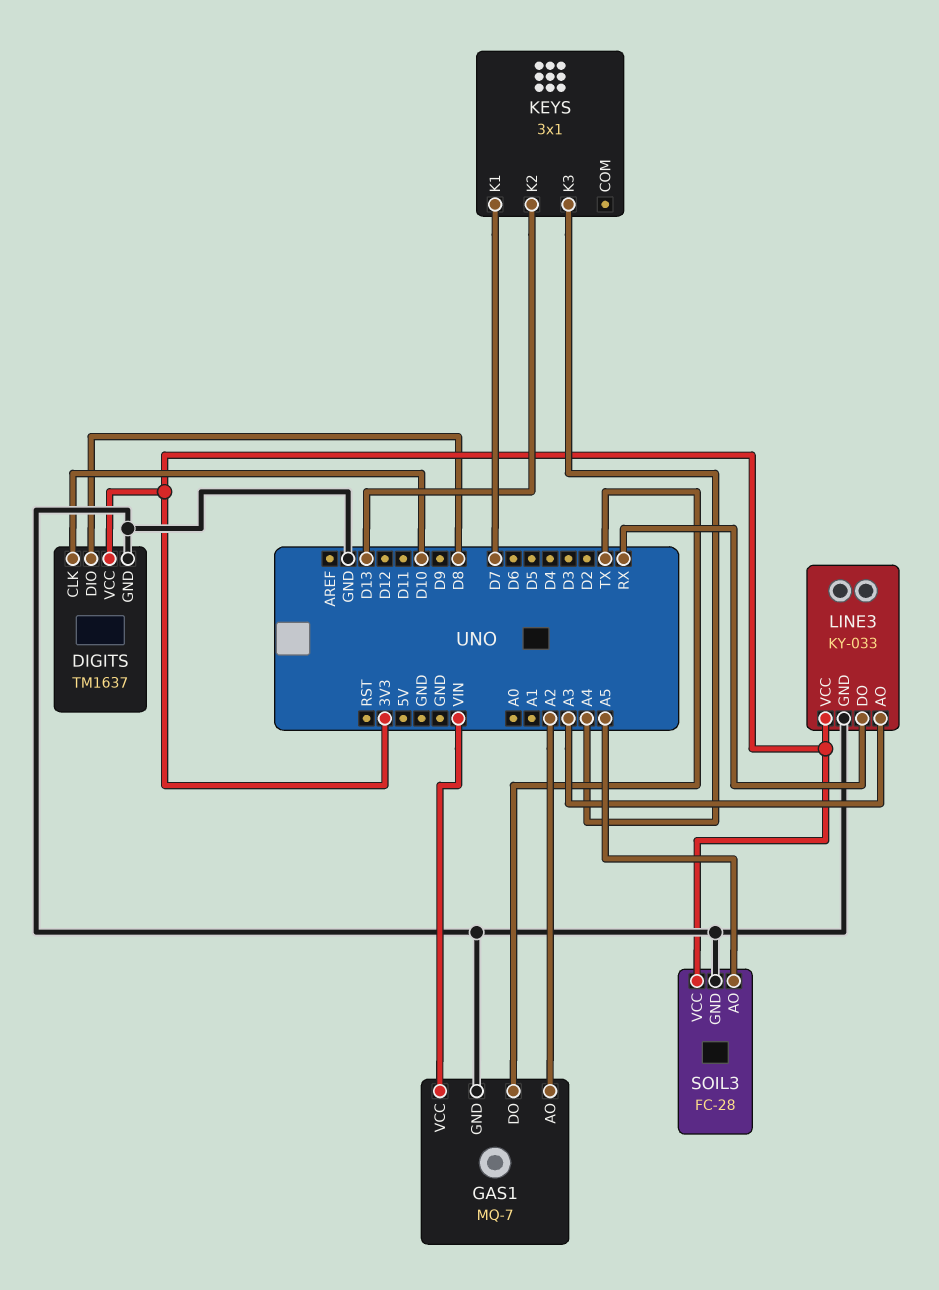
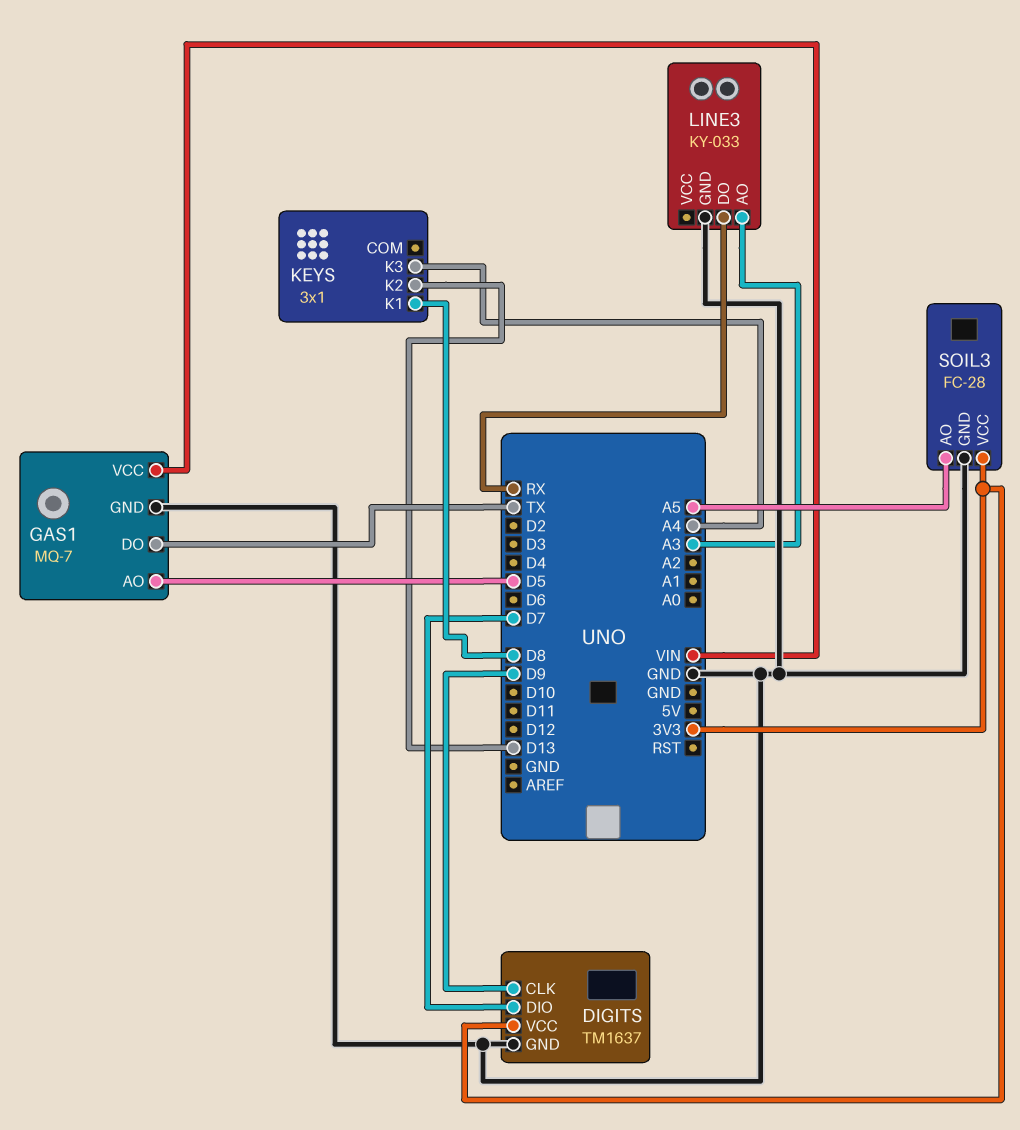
DIGITS pin CLK: D10 -> D9
DIGITS pin DIO: D8 -> D7
GAS1 pin AO: A2 -> D5
KEYS pin K1: D7 -> D8
LINE3 pin VCC: 3V3 -> none

